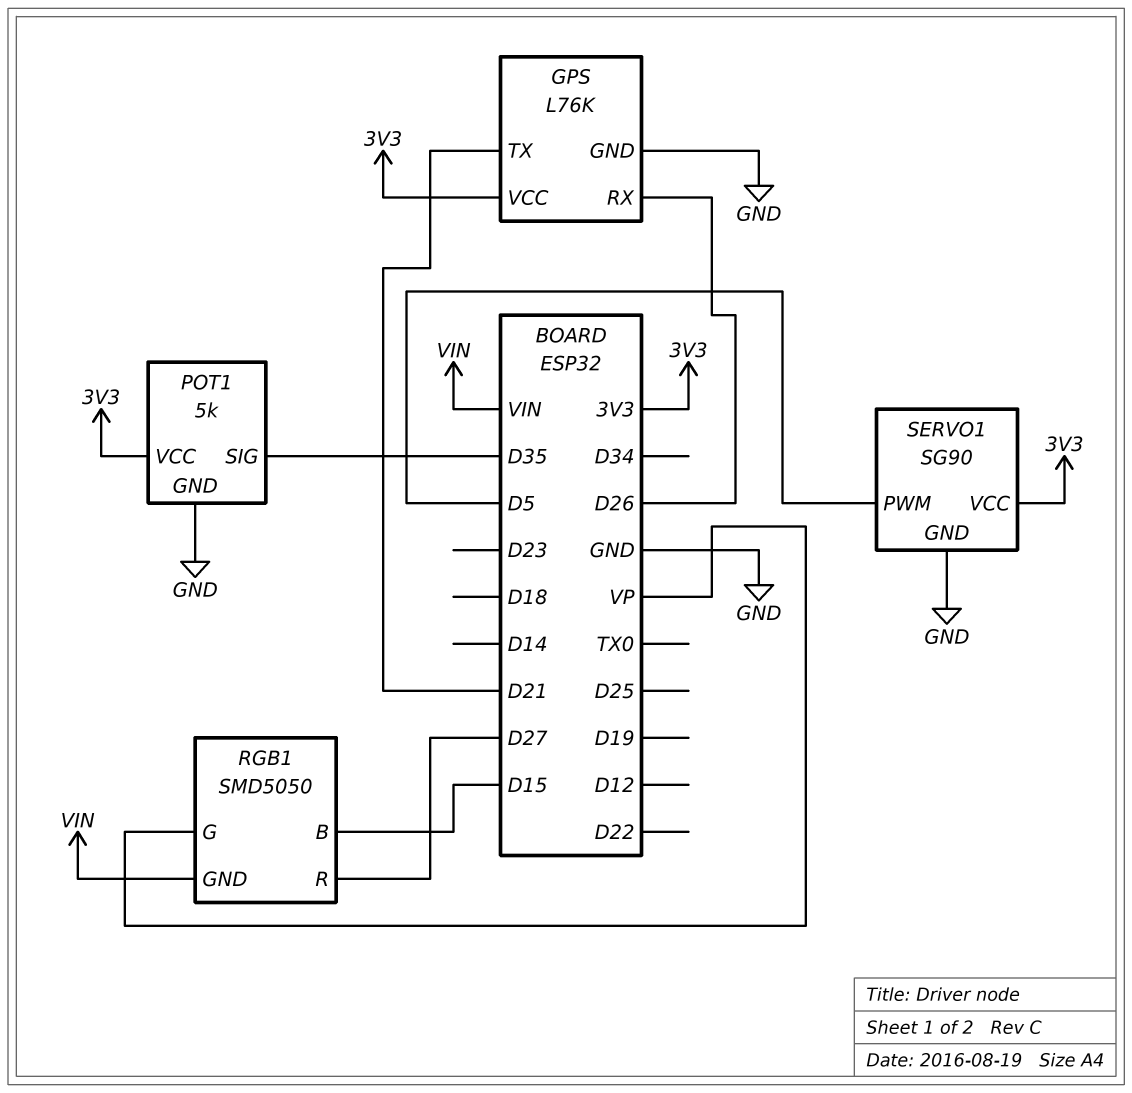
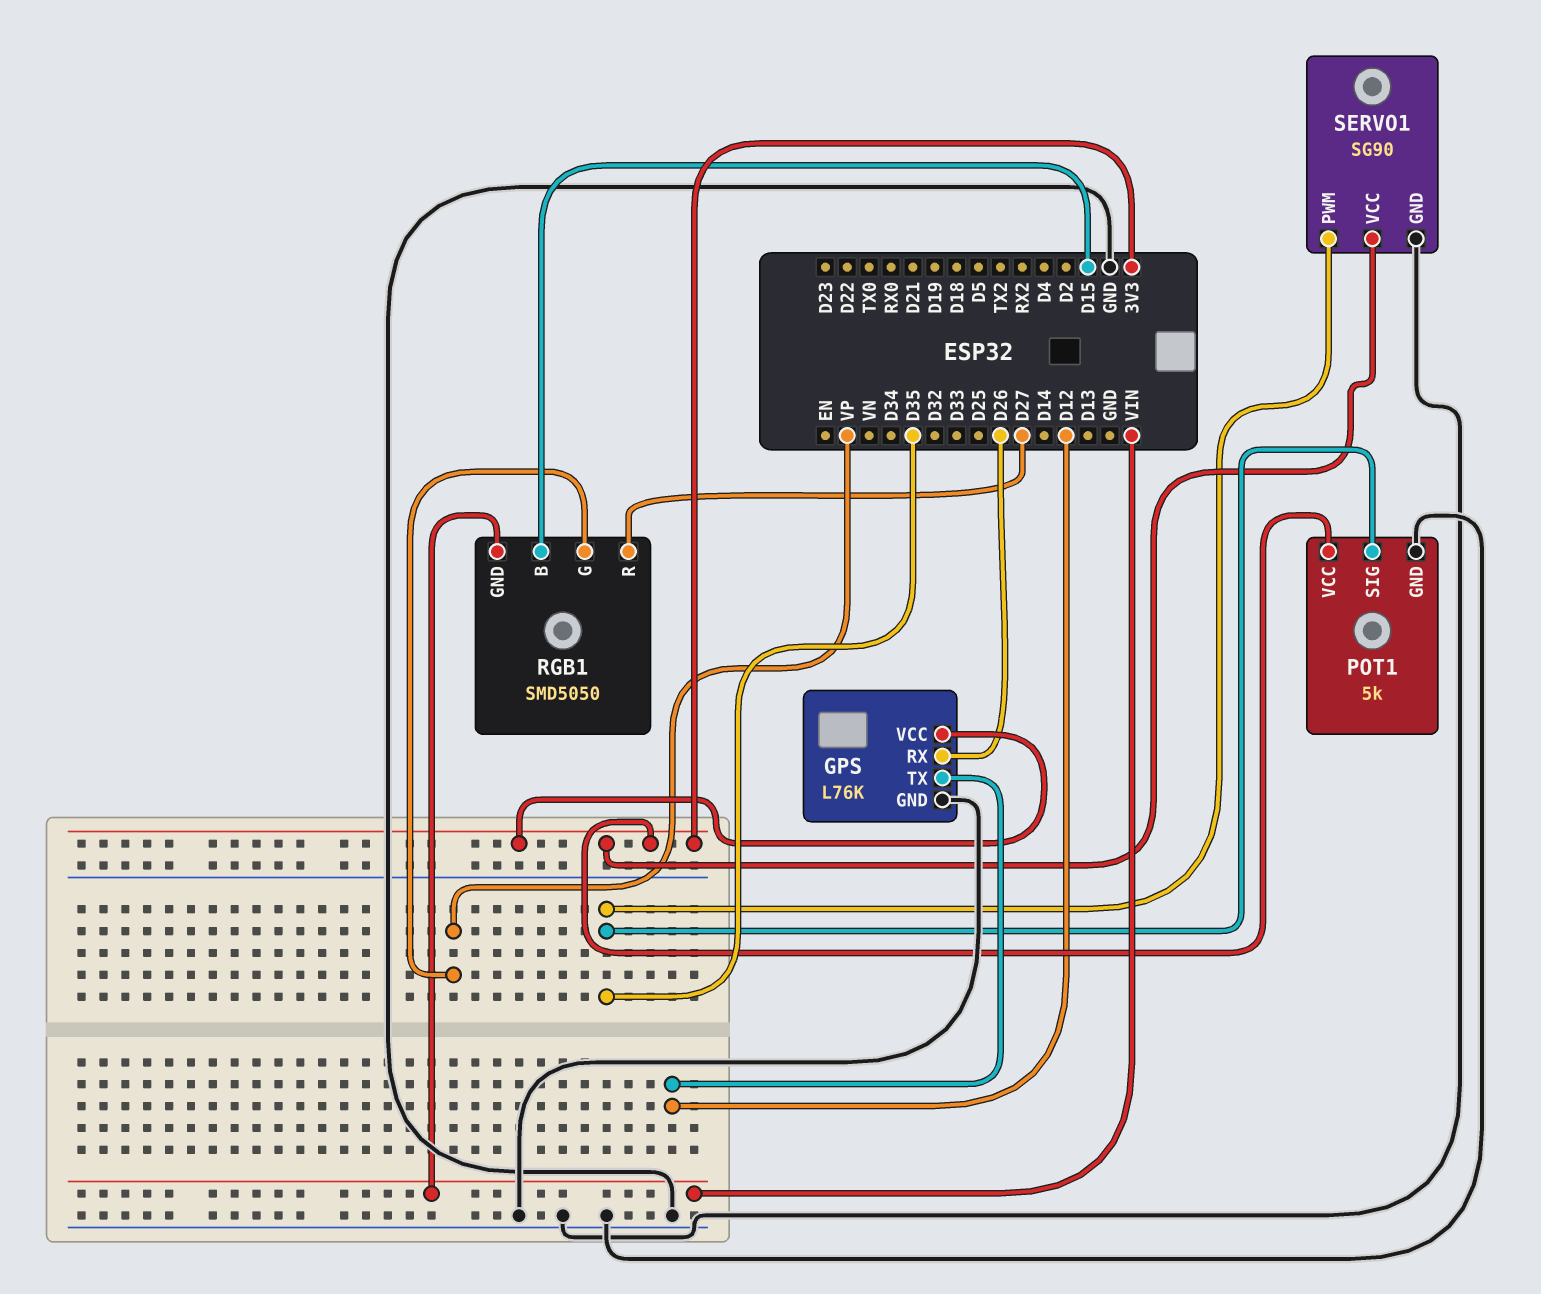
GPS pin TX: D21 -> D12
SERVO1 pin PWM: D5 -> D35

